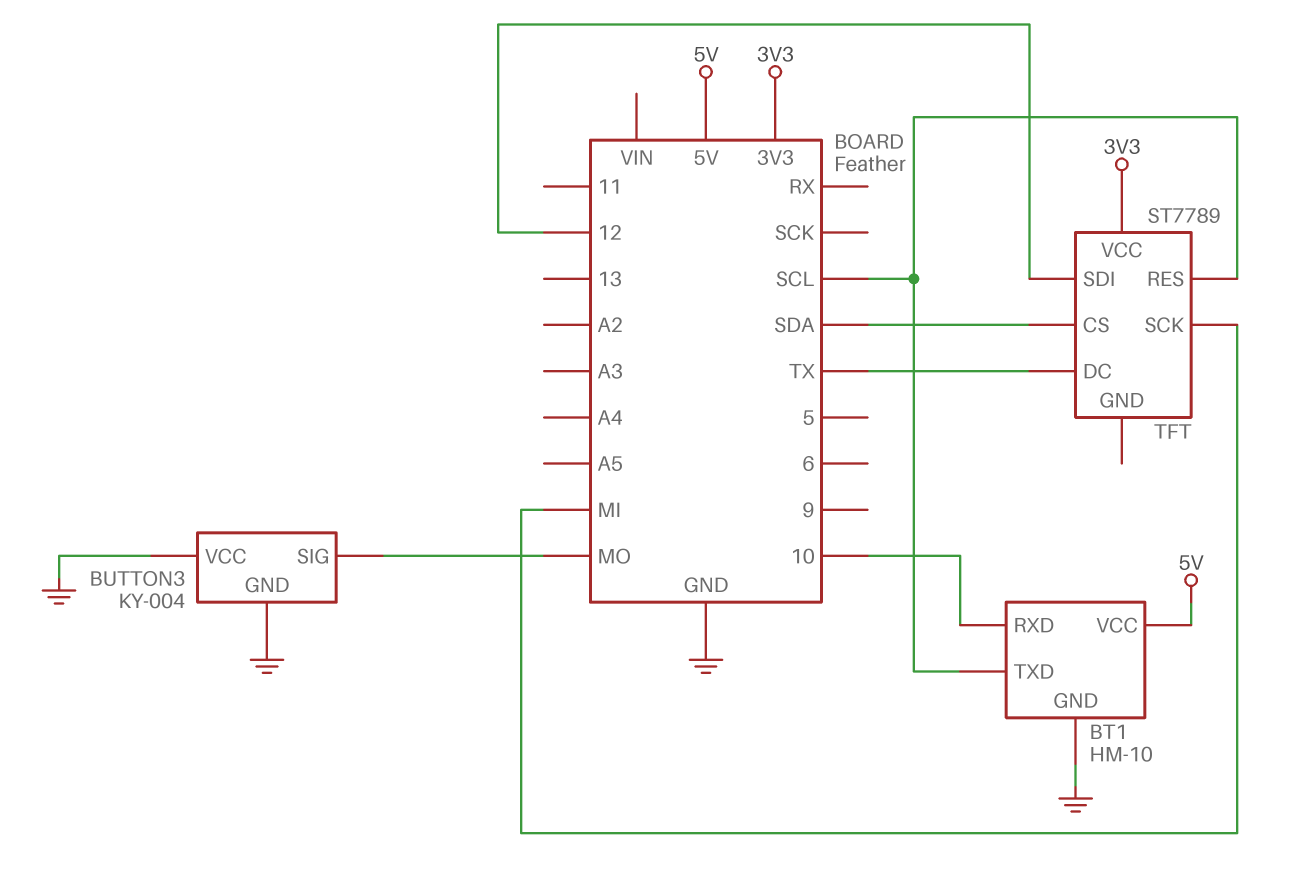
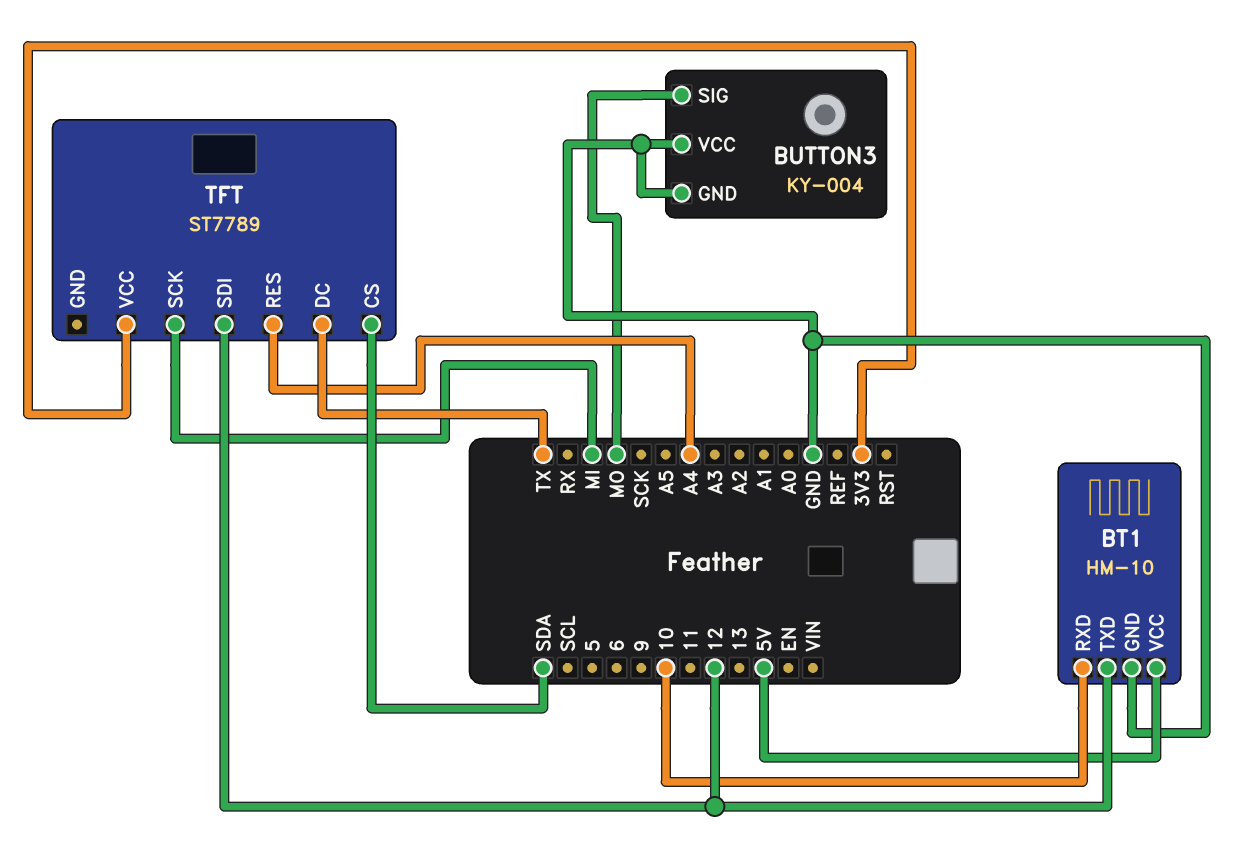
BT1 pin TXD: SCL -> 12
TFT pin RES: SCL -> A4

